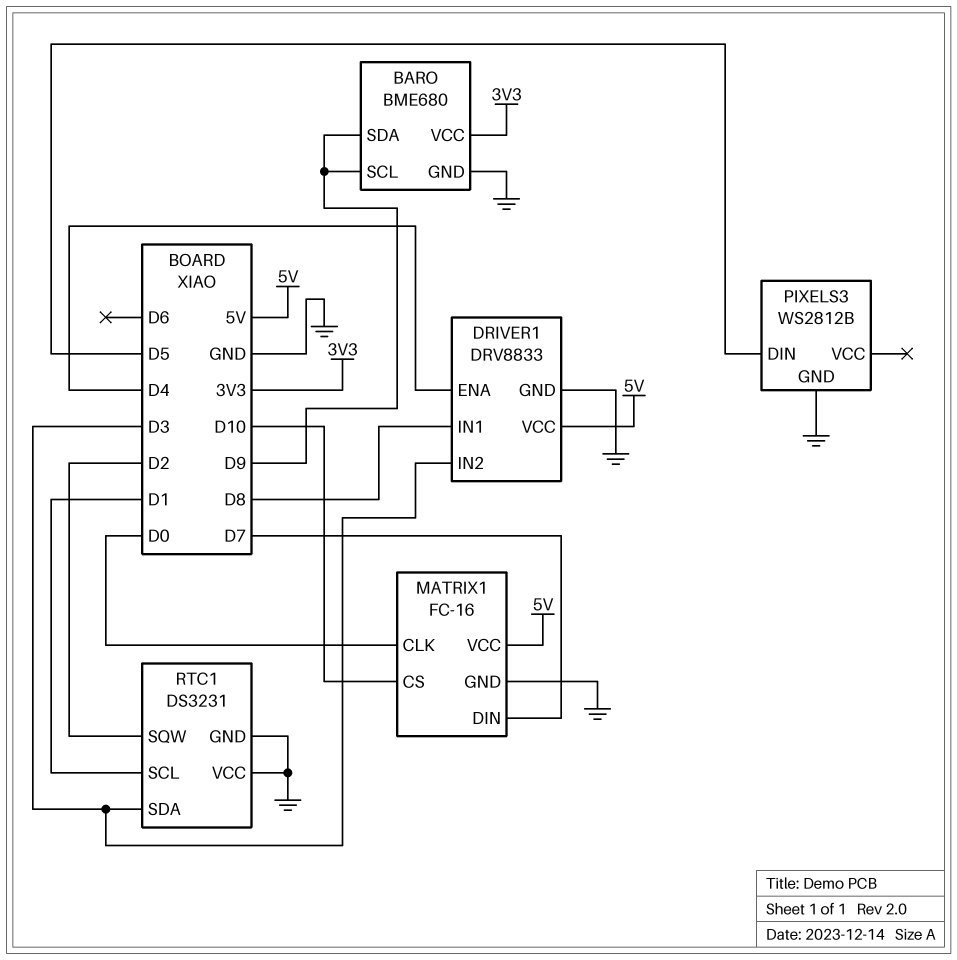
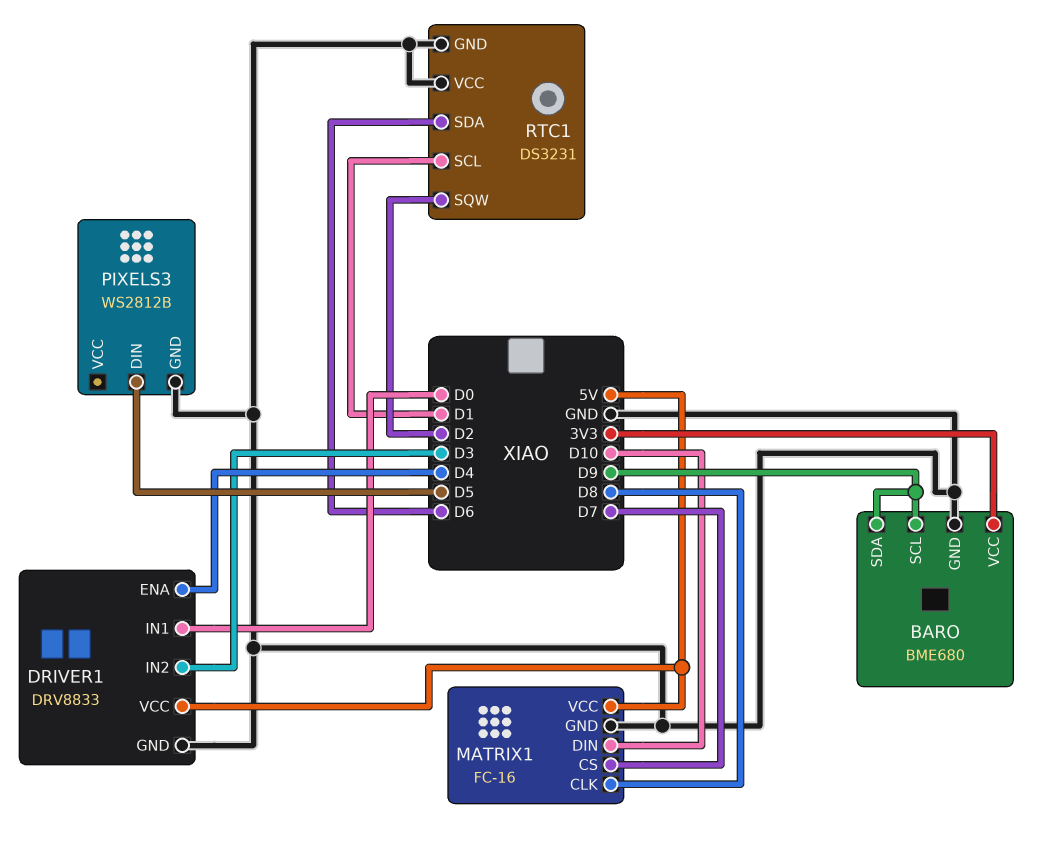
DRIVER1 pin IN1: D8 -> D0
MATRIX1 pin CLK: D0 -> D8
MATRIX1 pin CS: D10 -> D7
MATRIX1 pin DIN: D7 -> D10
RTC1 pin SDA: D3 -> D6

